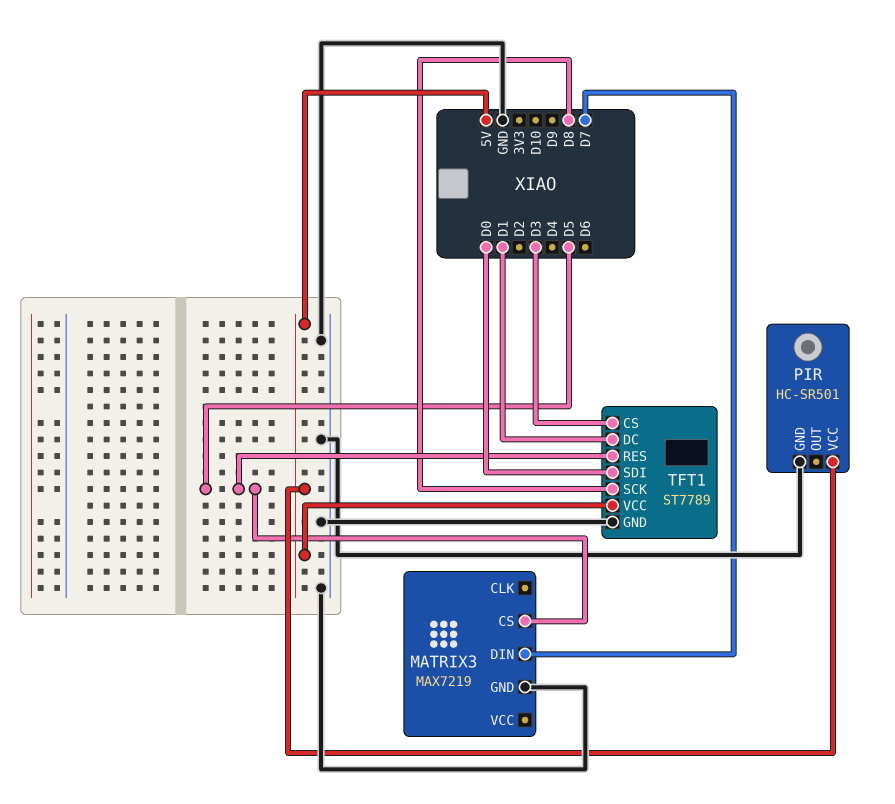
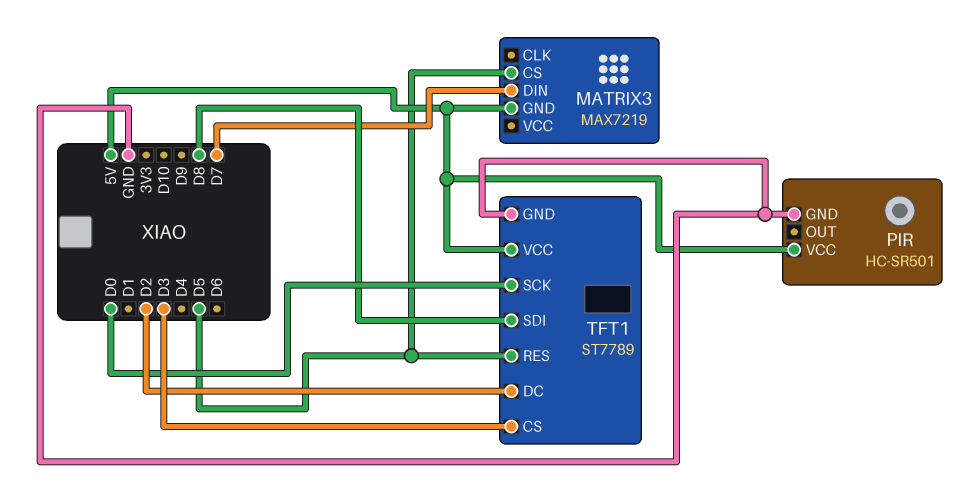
MATRIX3 pin GND: GND -> 5V
TFT1 pin DC: D1 -> D2
TFT1 pin SCK: D8 -> D0
TFT1 pin SDI: D0 -> D8

